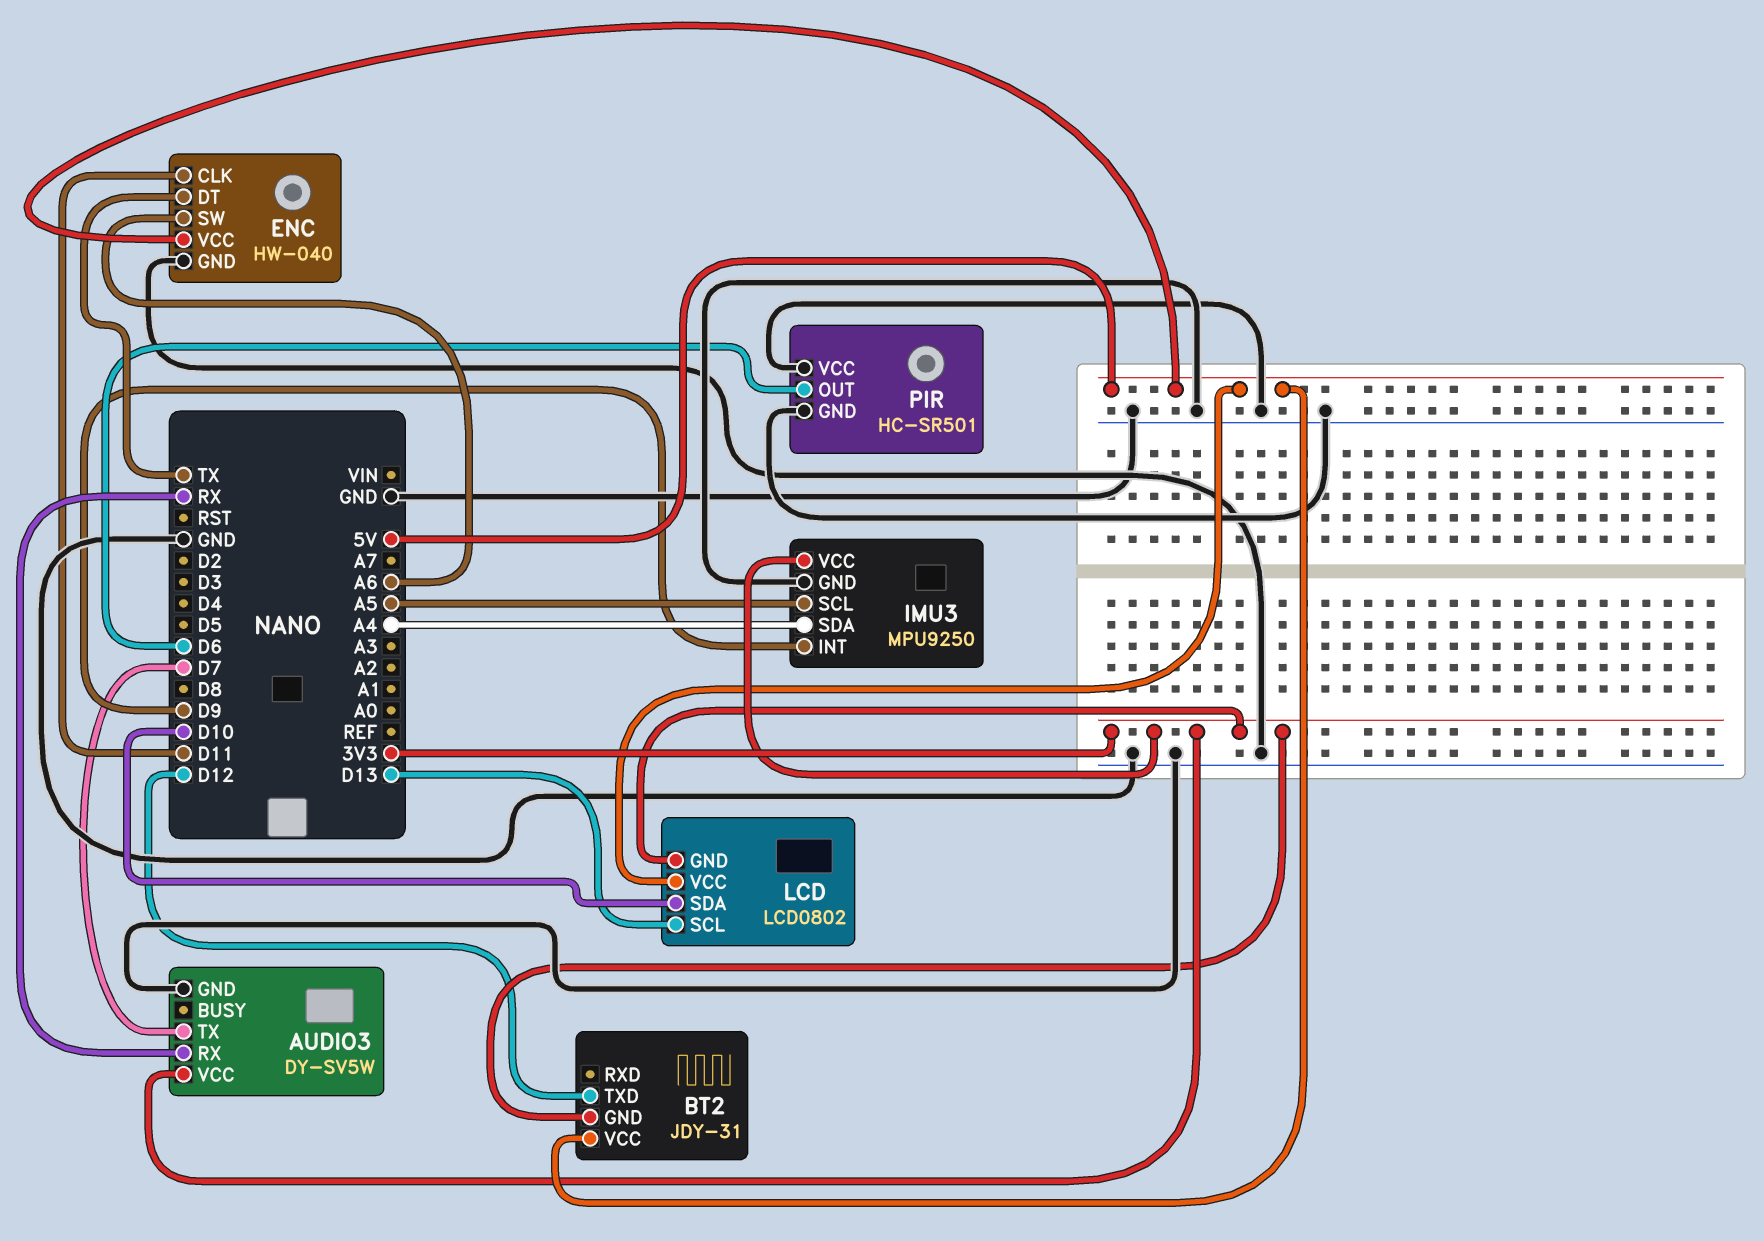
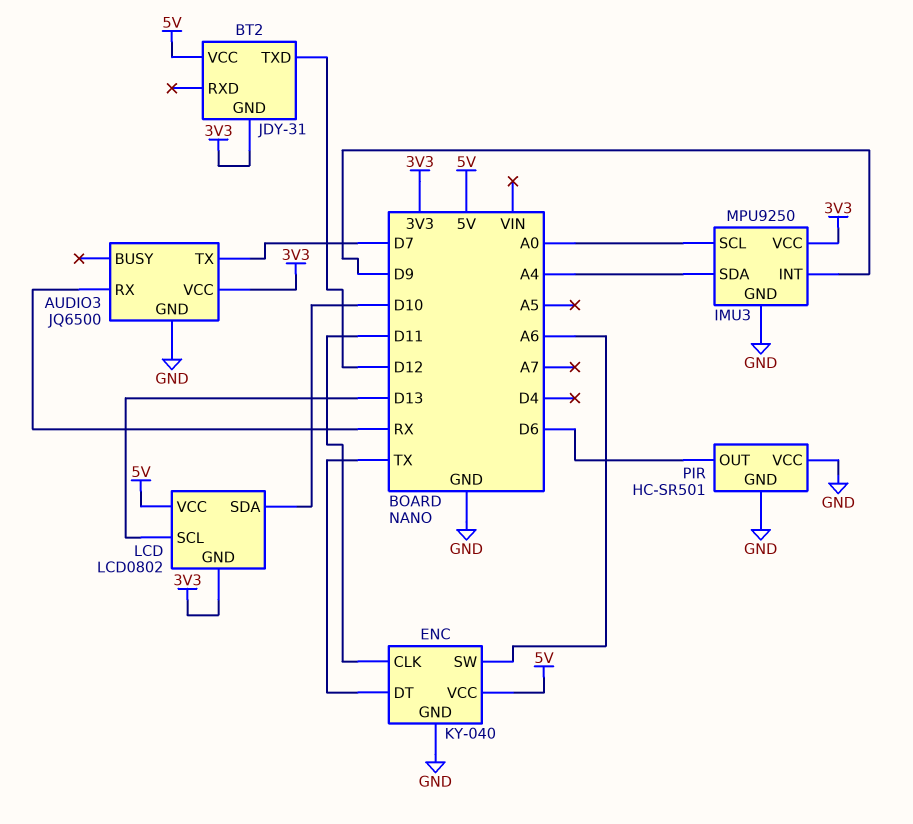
AUDIO3: DY-SV5W -> JQ6500
ENC: HW-040 -> KY-040
IMU3 pin SCL: A5 -> A0

